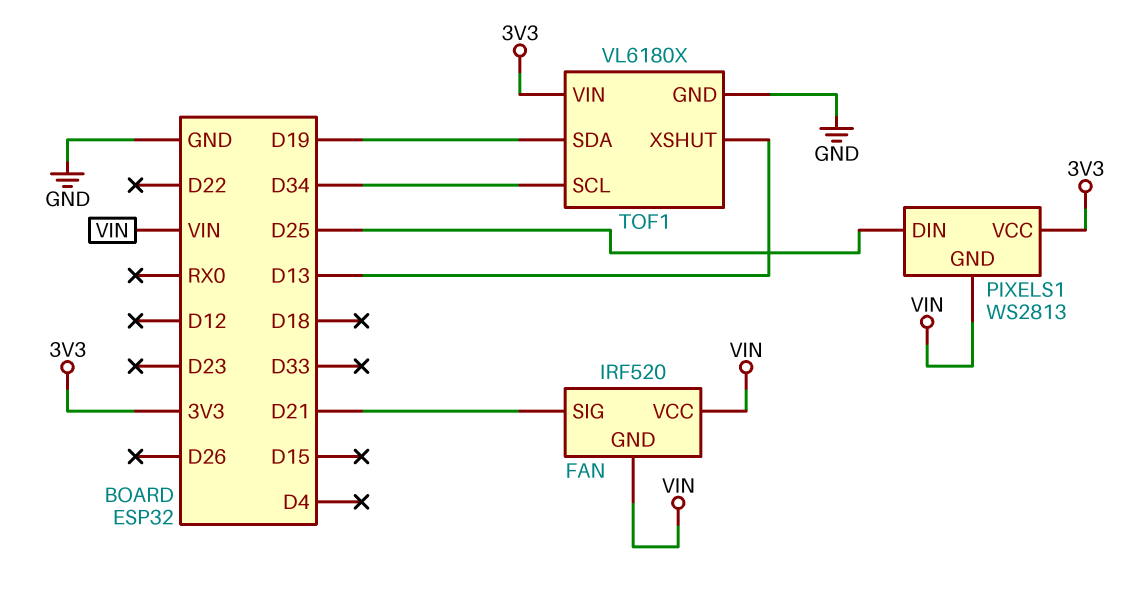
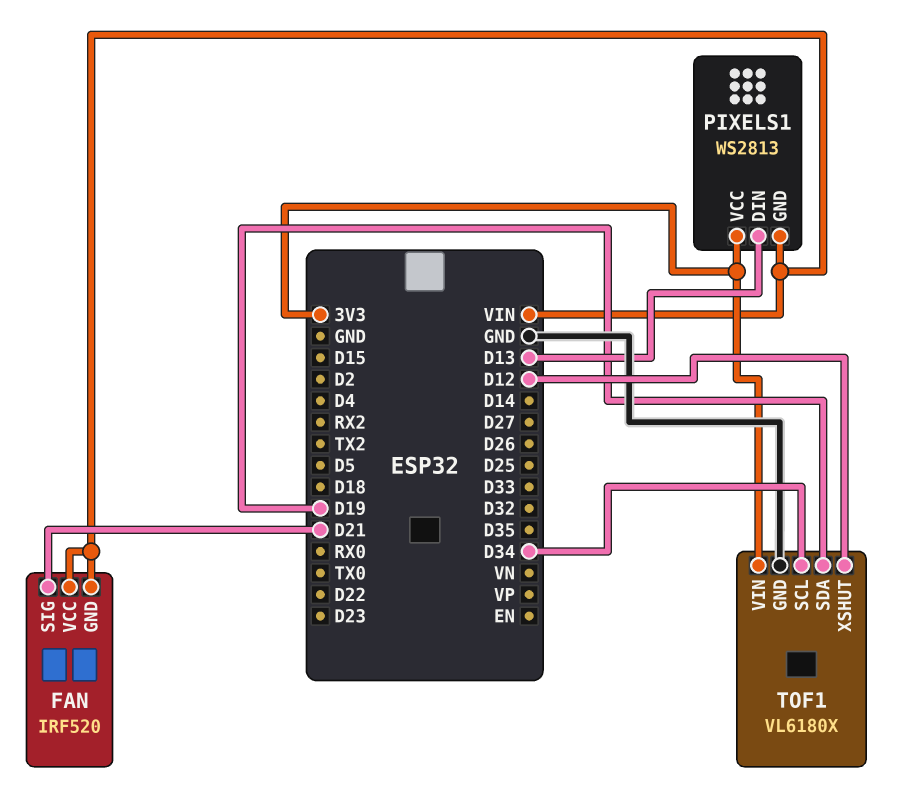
PIXELS1 pin DIN: D25 -> D13
TOF1 pin XSHUT: D13 -> D12

